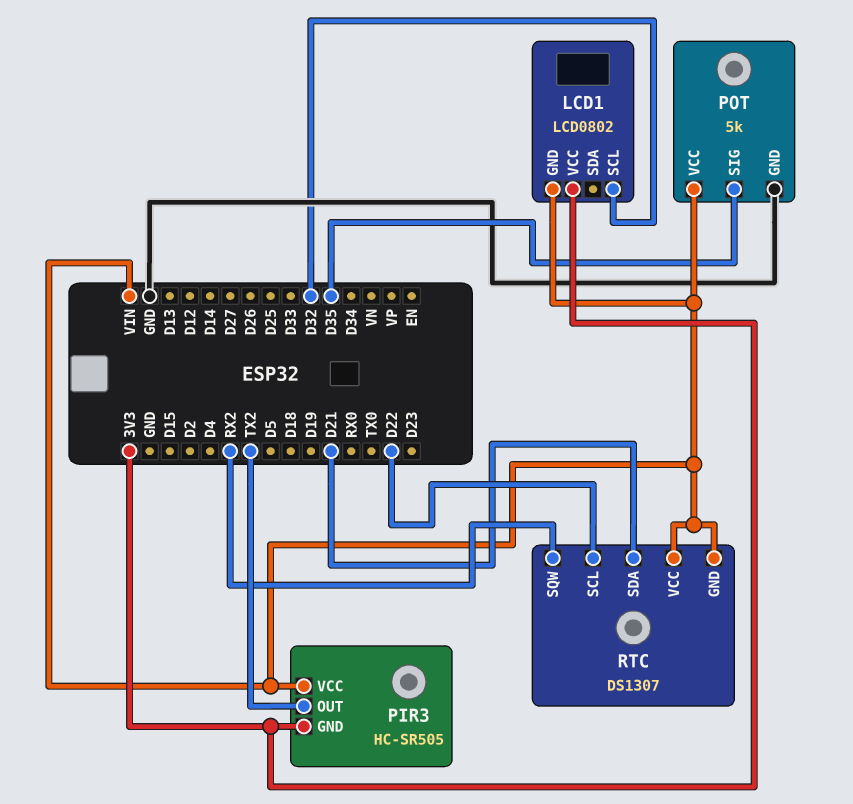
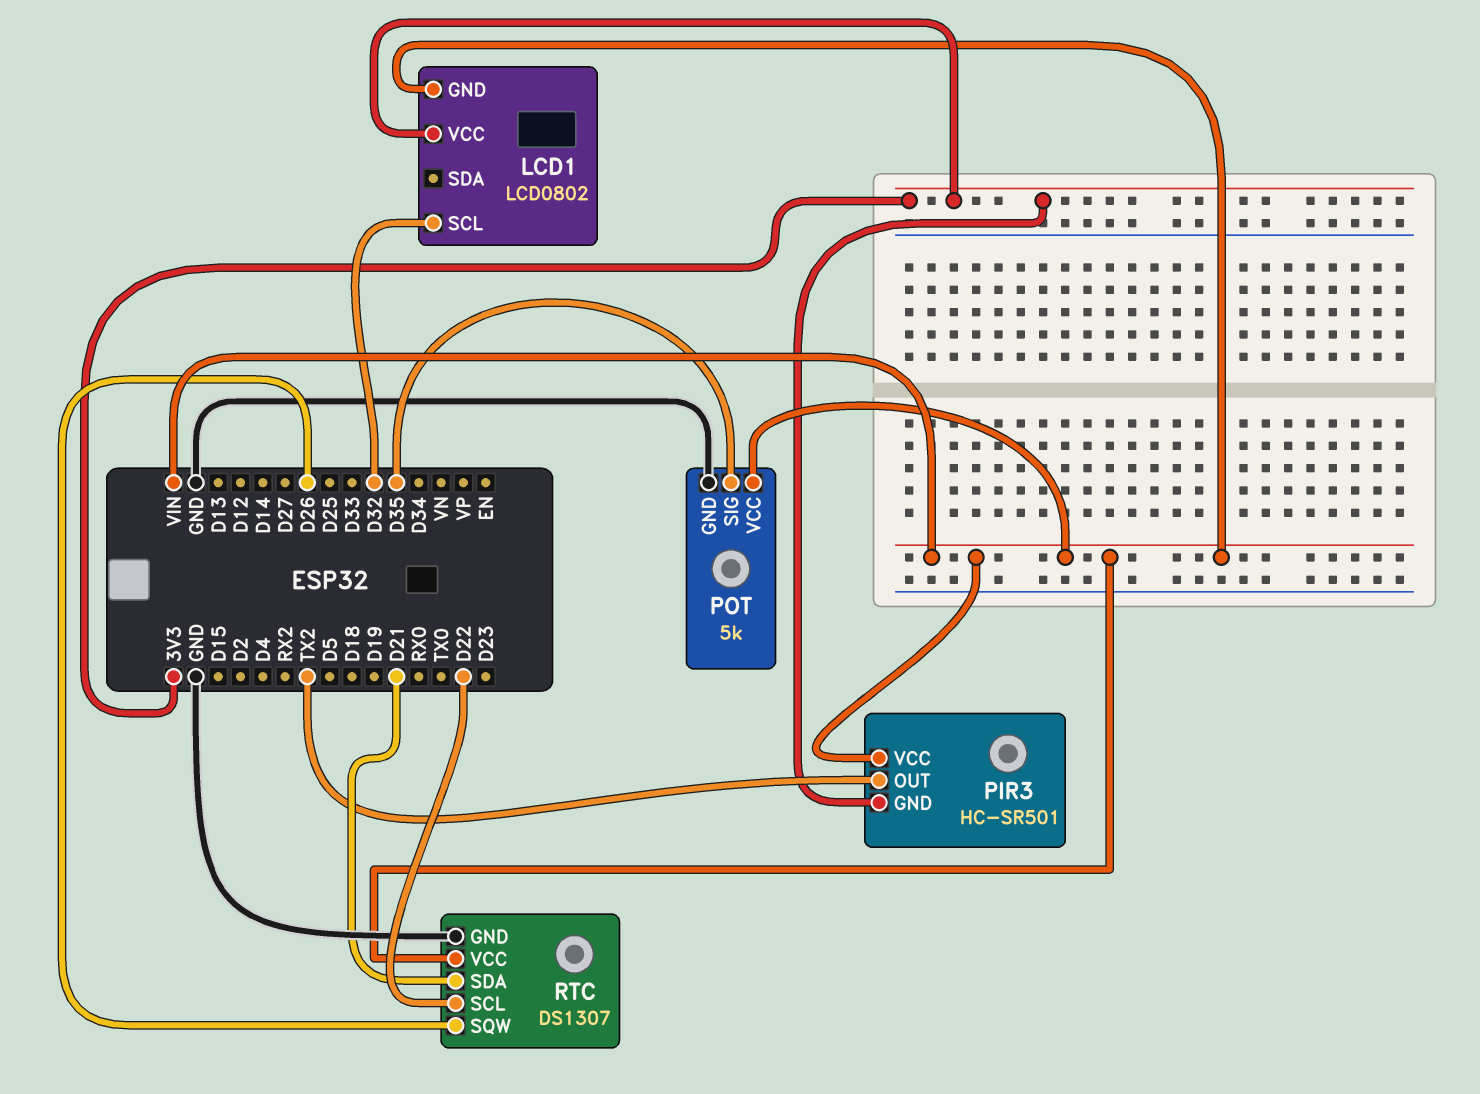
PIR3: HC-SR505 -> HC-SR501
RTC pin GND: VIN -> GND
RTC pin SQW: RX2 -> D26

